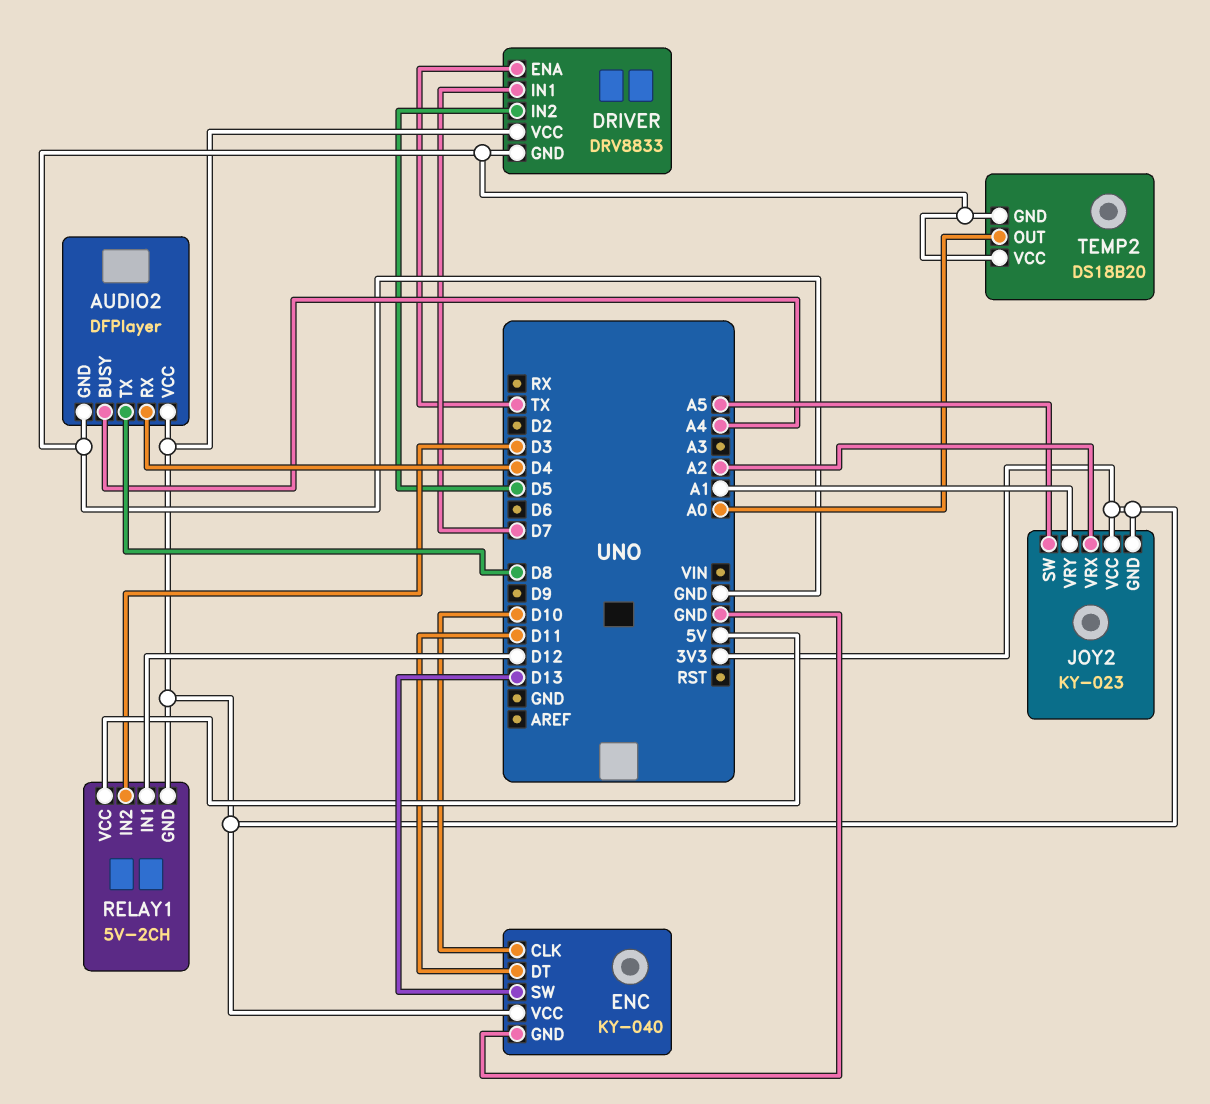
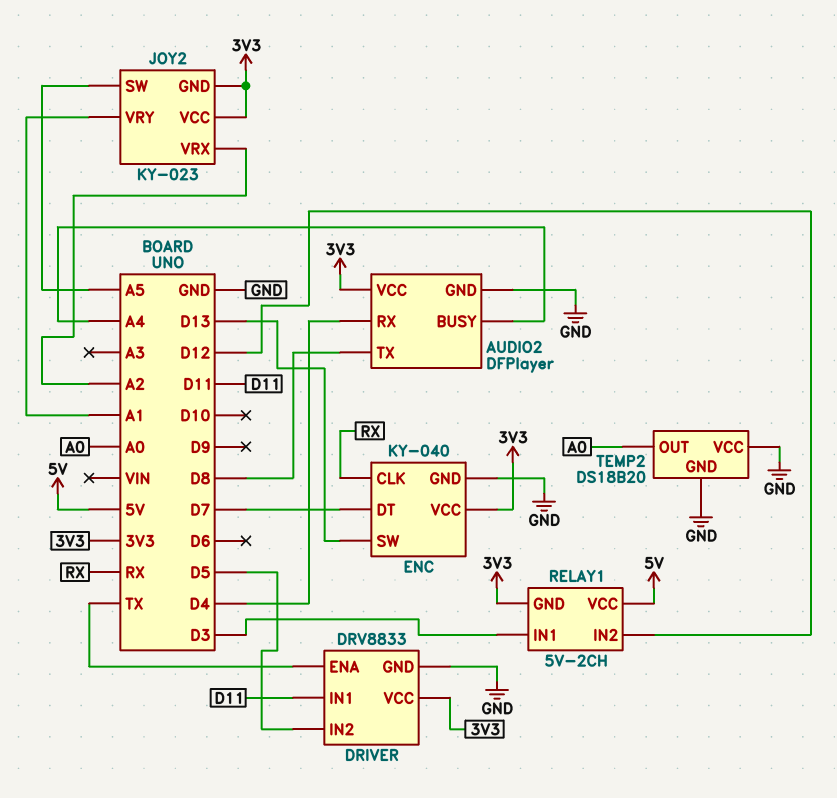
DRIVER pin IN1: D7 -> D11
ENC pin CLK: D10 -> RX
ENC pin DT: D11 -> D7
RELAY1 pin IN1: D12 -> D3
RELAY1 pin IN2: D3 -> D12

